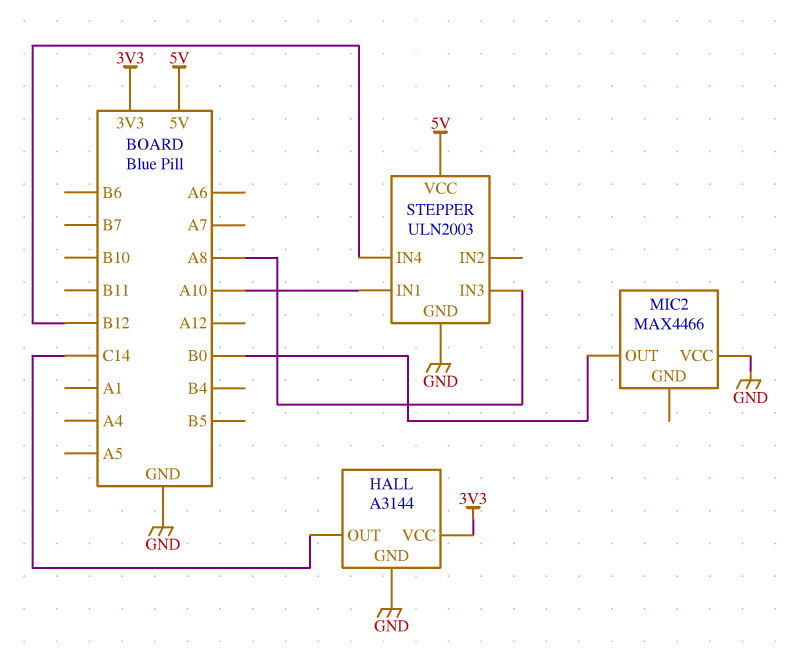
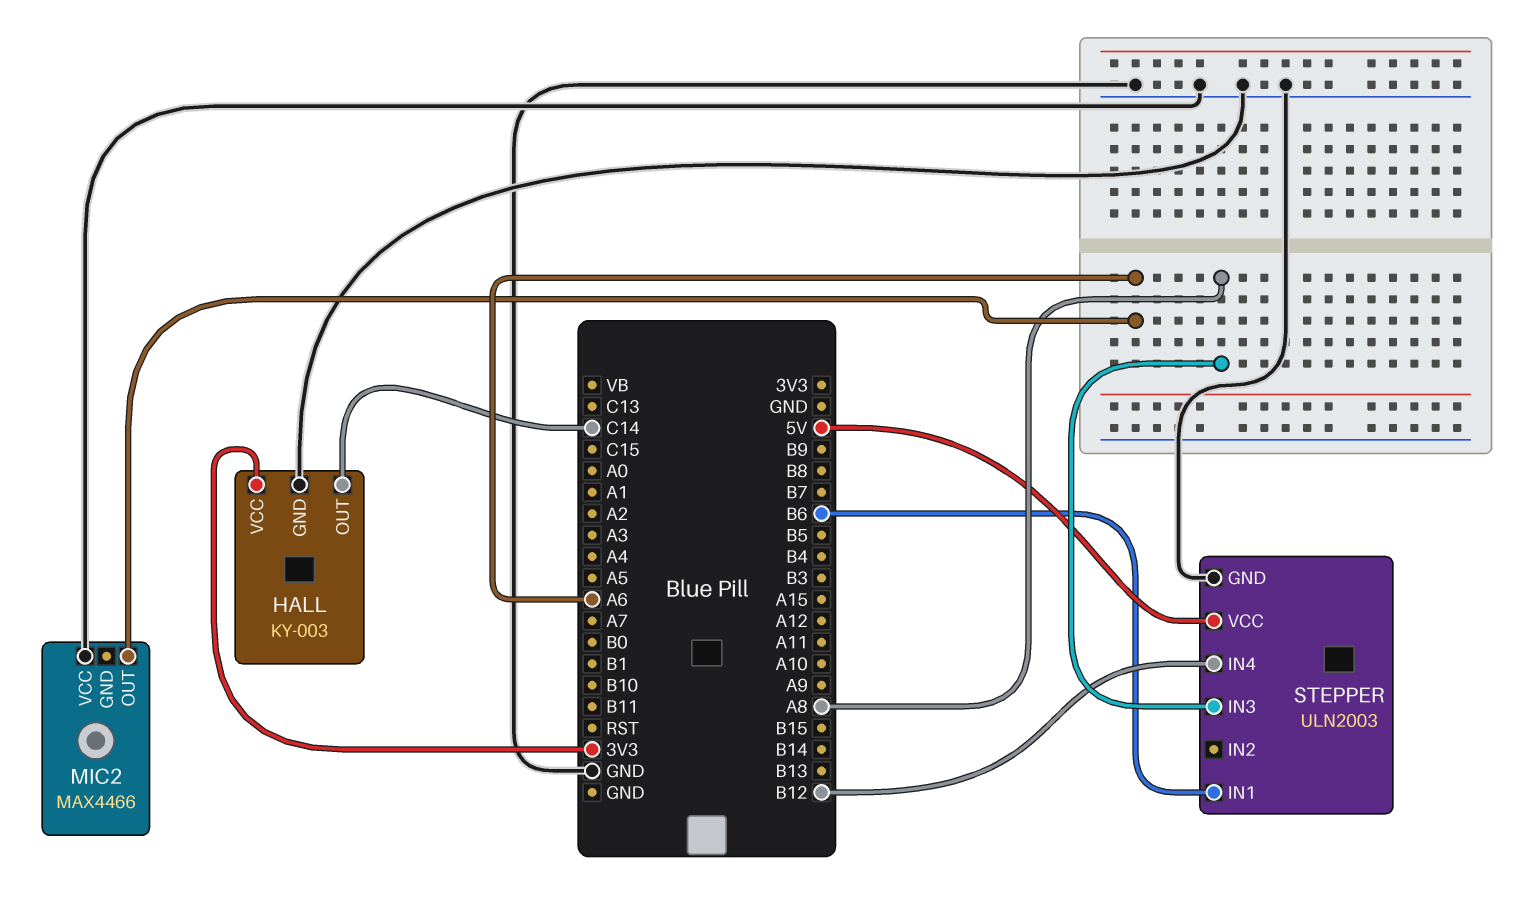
HALL: A3144 -> KY-003
MIC2 pin OUT: B0 -> A6
STEPPER pin IN1: A10 -> B6

